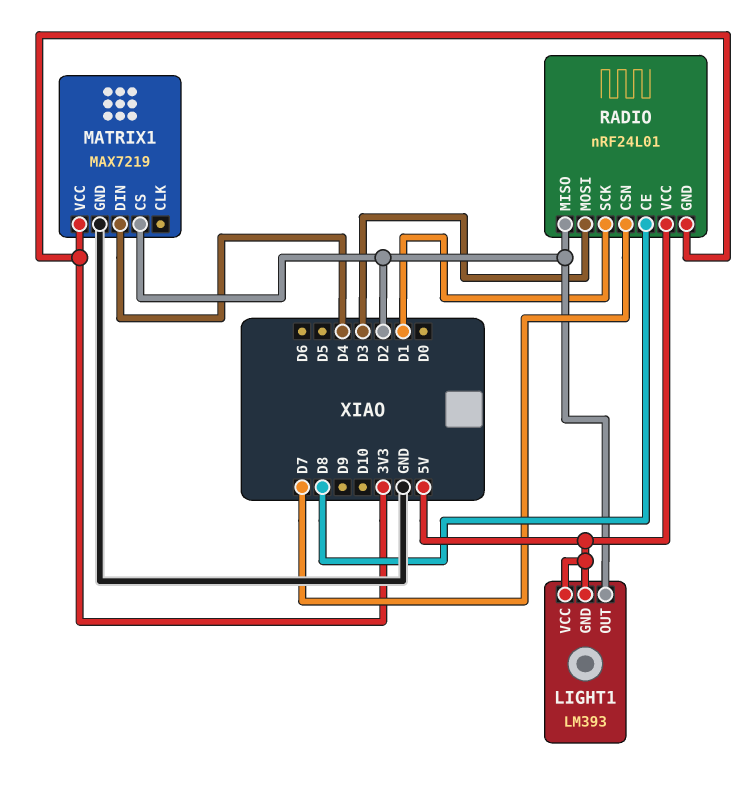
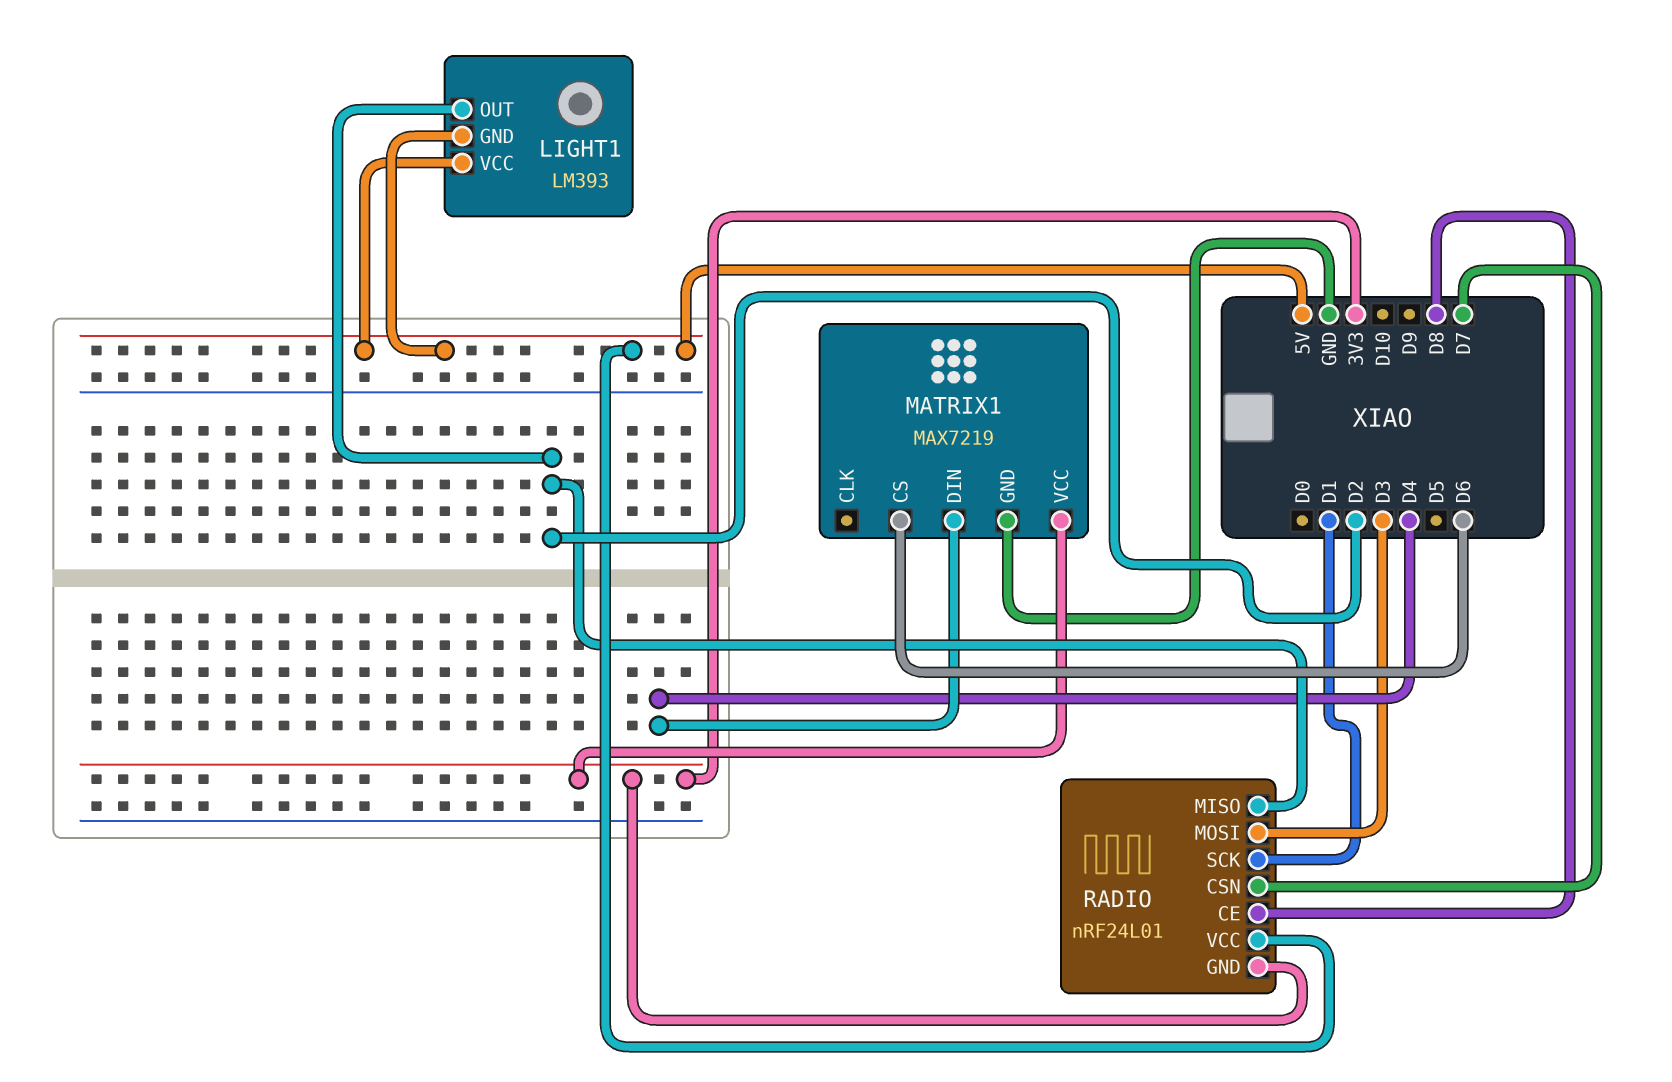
MATRIX1 pin CS: D2 -> D6

